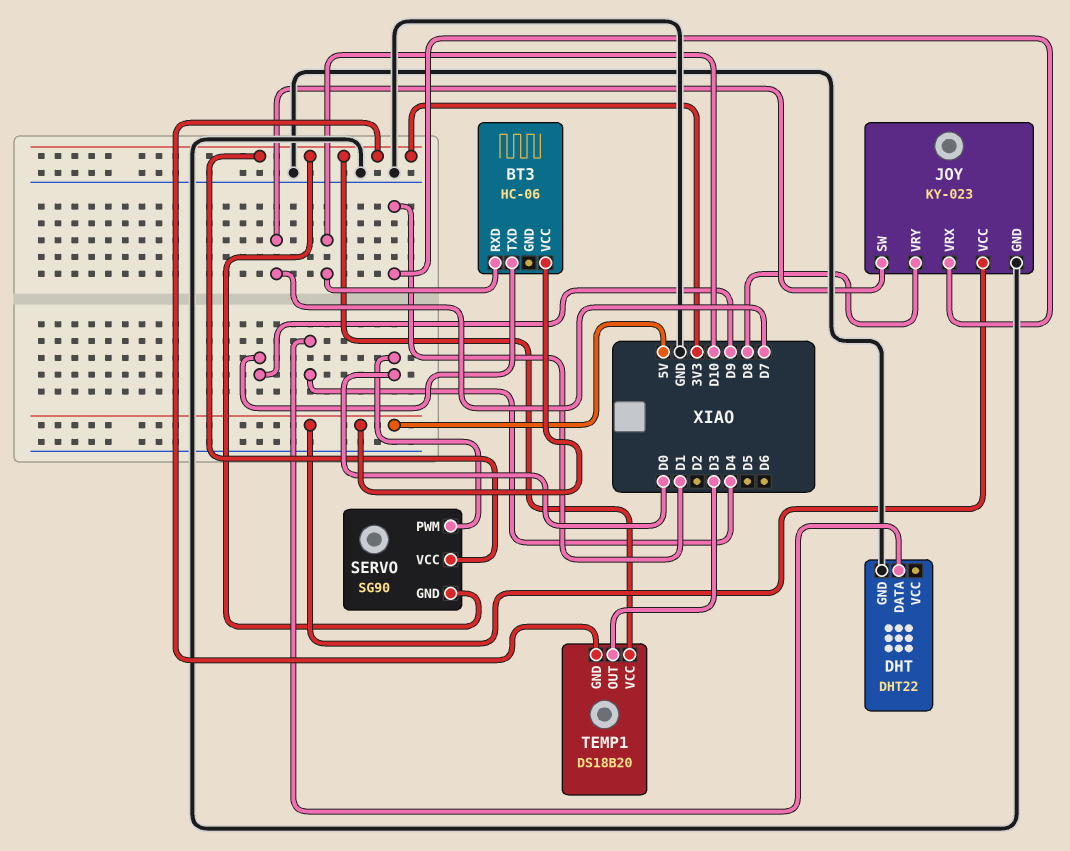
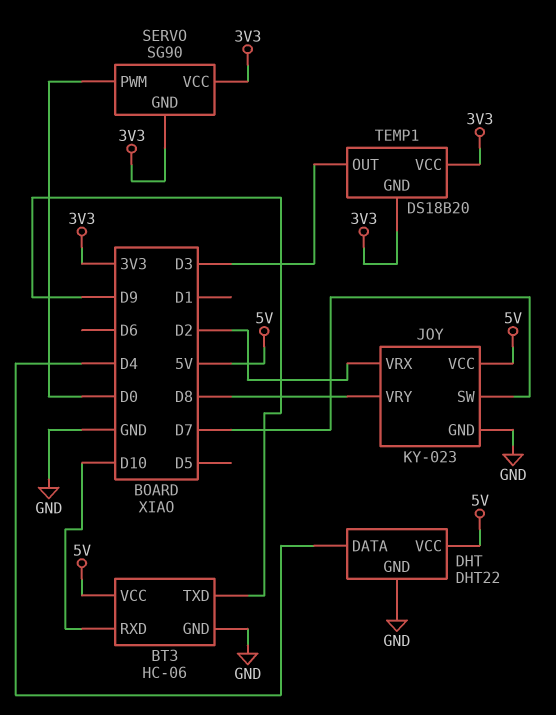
BT3 pin GND: none -> GND
DHT pin VCC: none -> 5V
JOY pin VRX: D1 -> D2

